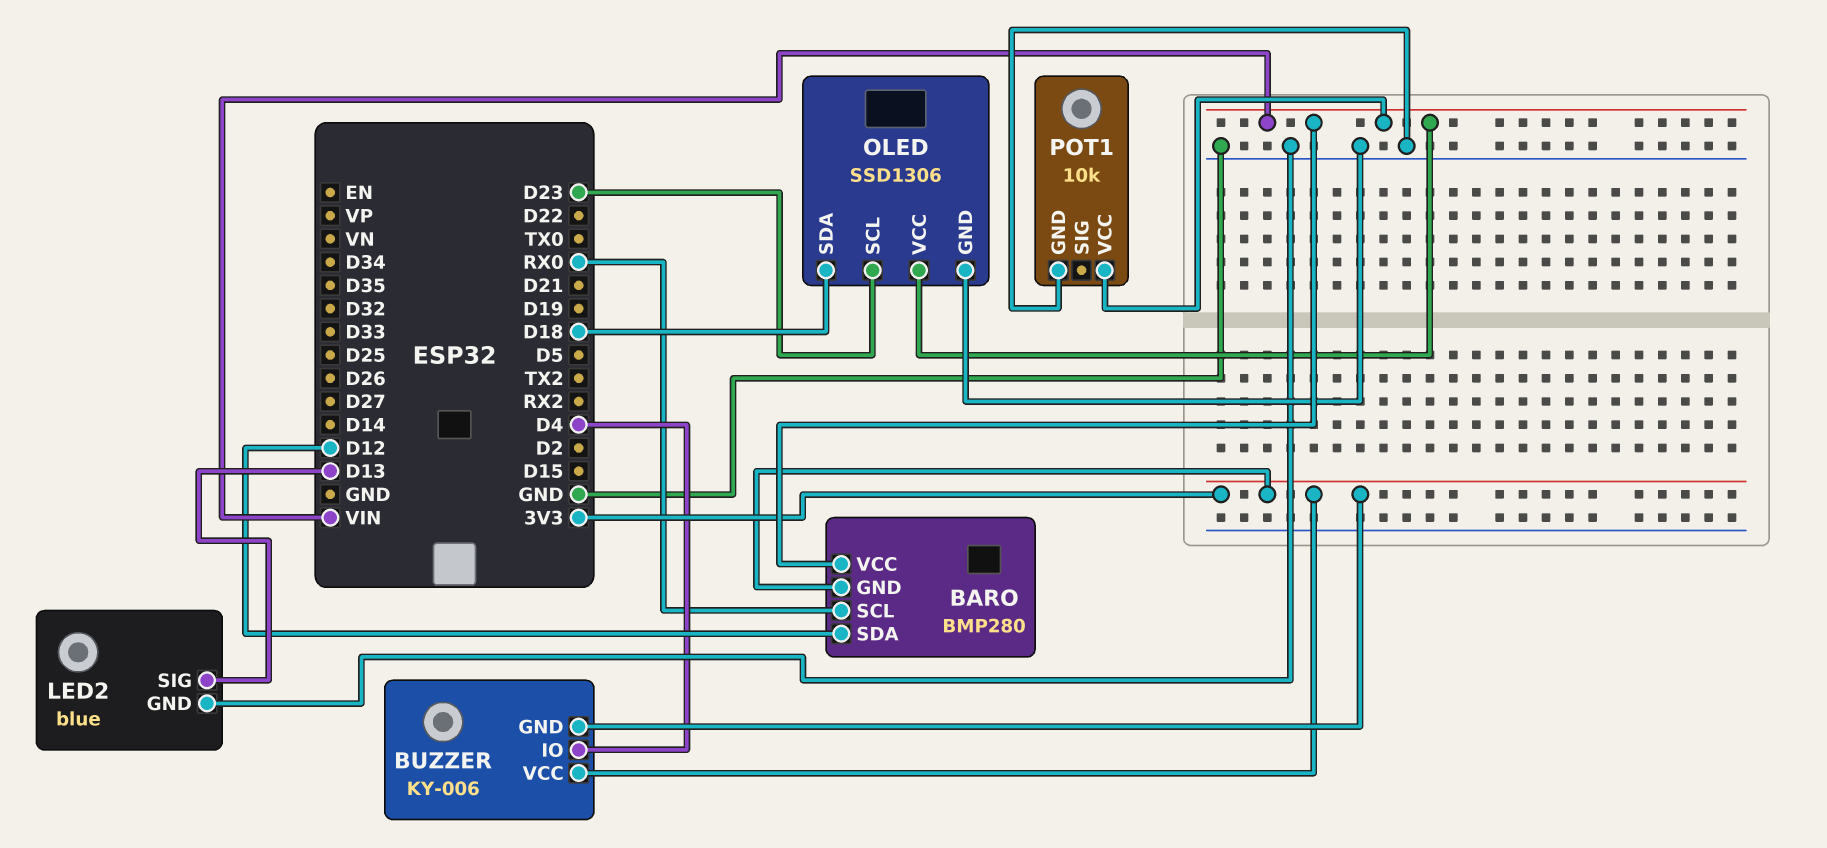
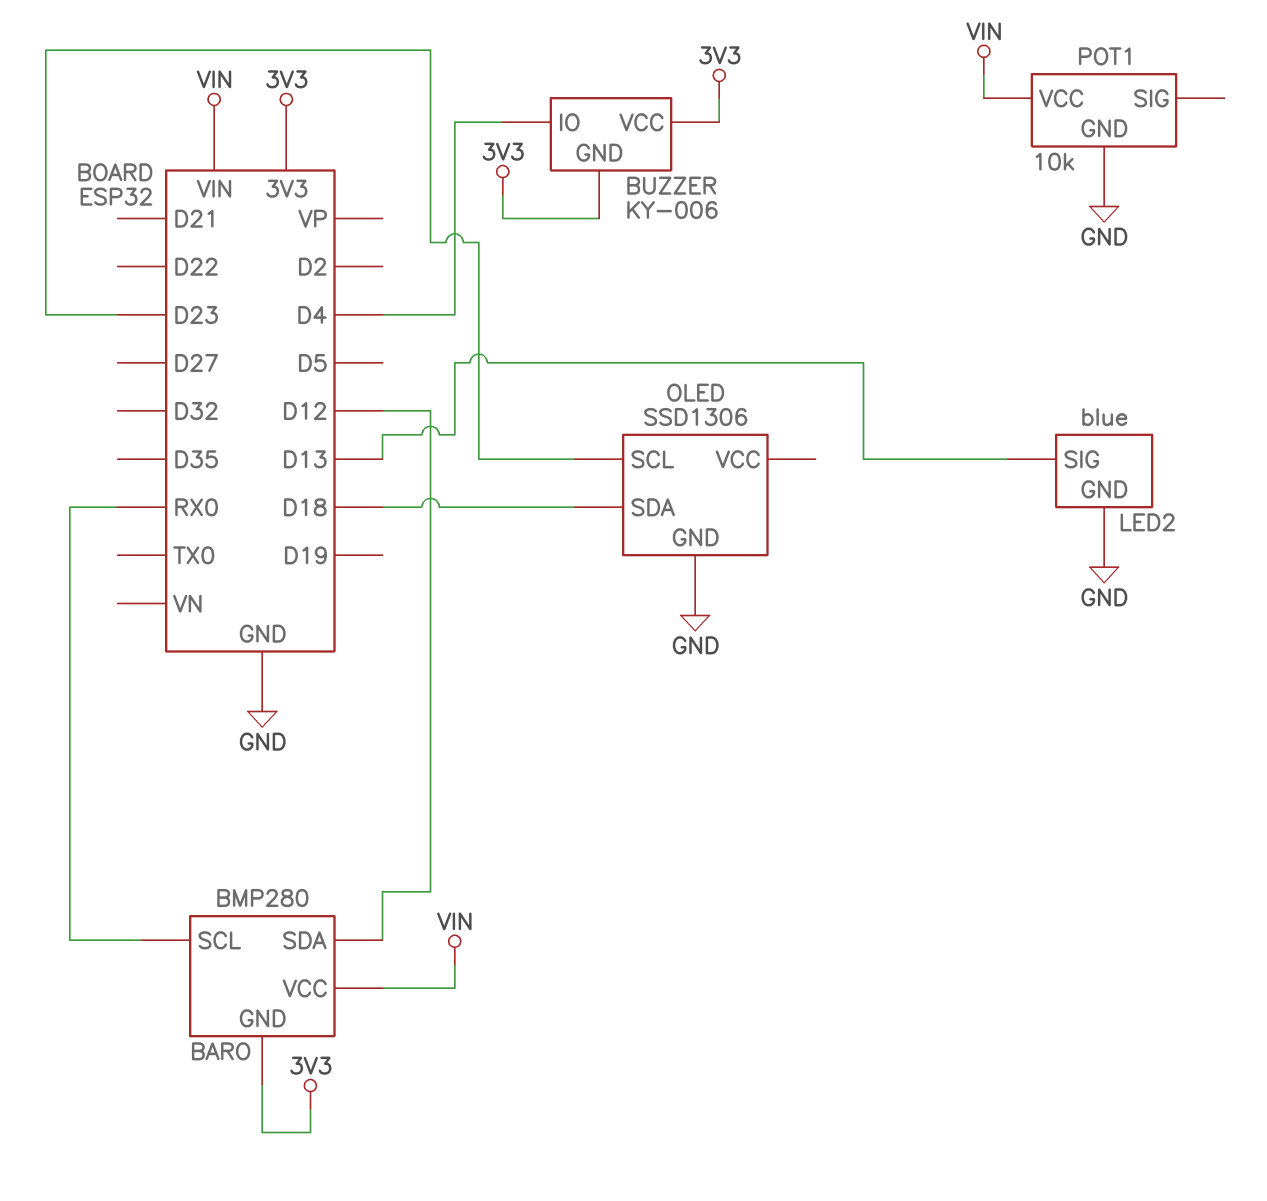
OLED pin VCC: VIN -> none

